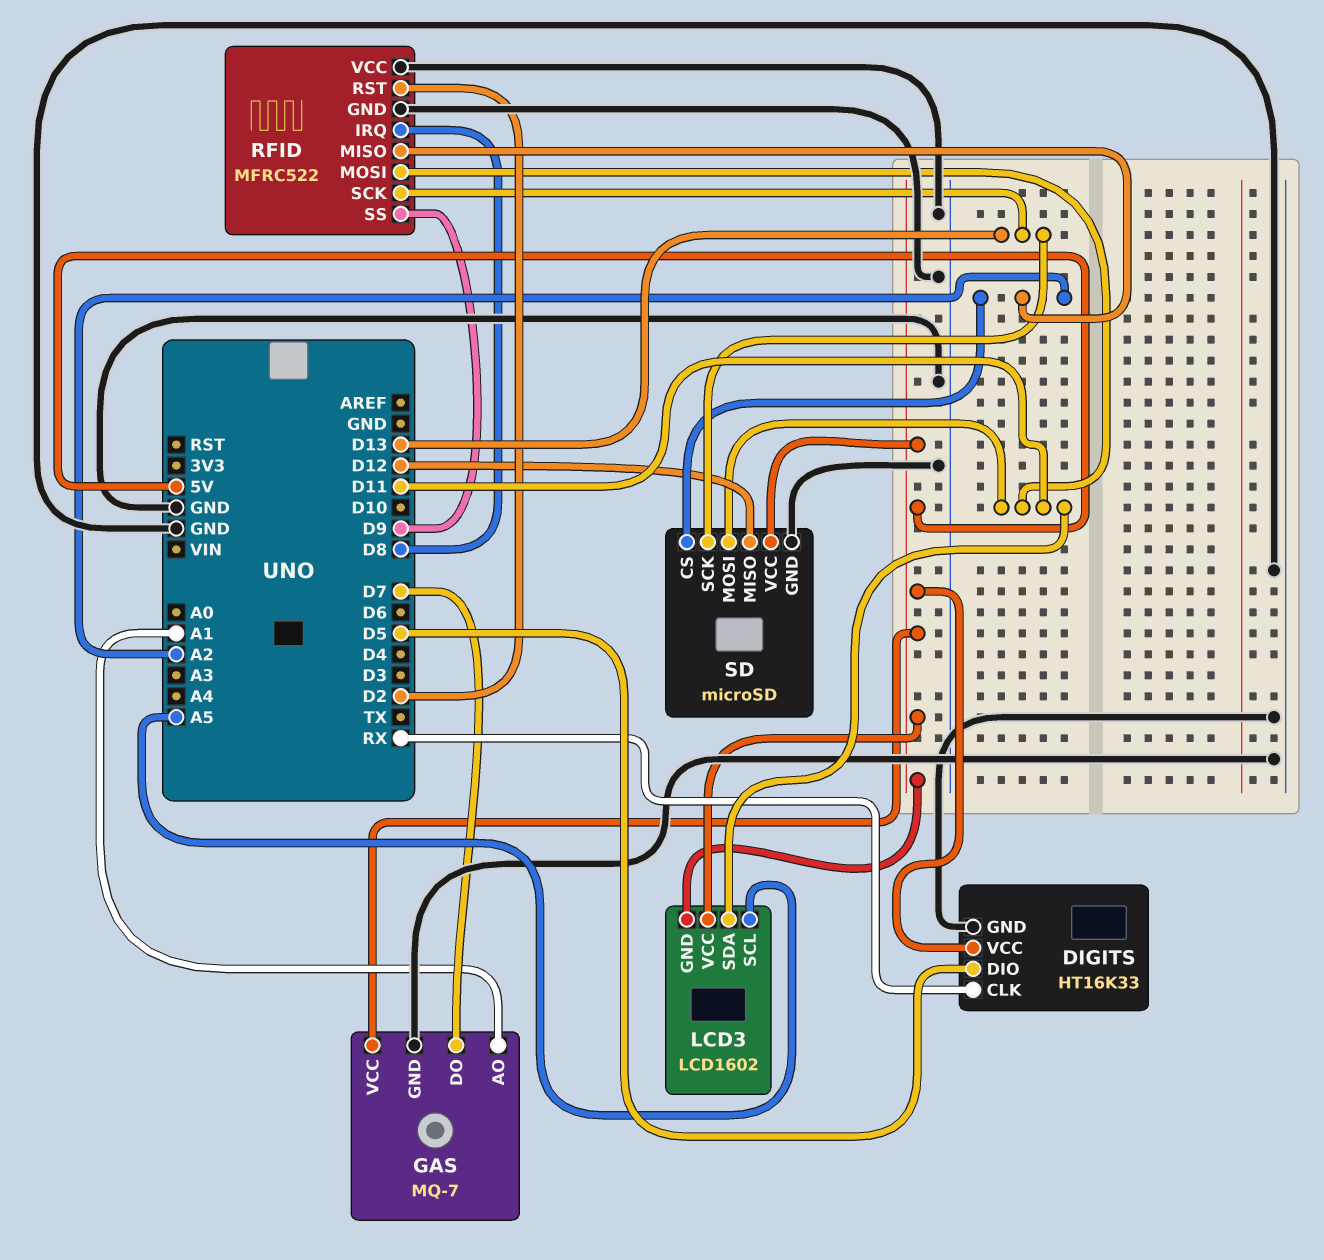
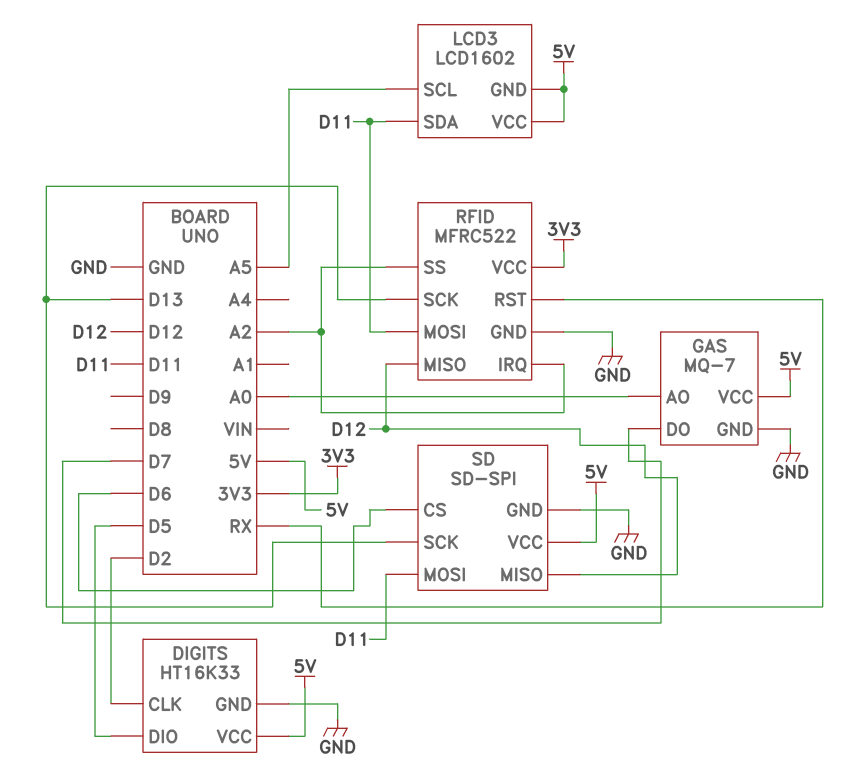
DIGITS pin CLK: RX -> D2
GAS pin AO: A1 -> A0
RFID pin IRQ: D8 -> A2
RFID pin MISO: A2 -> D12
RFID pin RST: D2 -> RX
RFID pin SS: D9 -> A2
RFID pin VCC: GND -> 3V3
SD: microSD -> SD-SPI
SD pin CS: A2 -> D6

